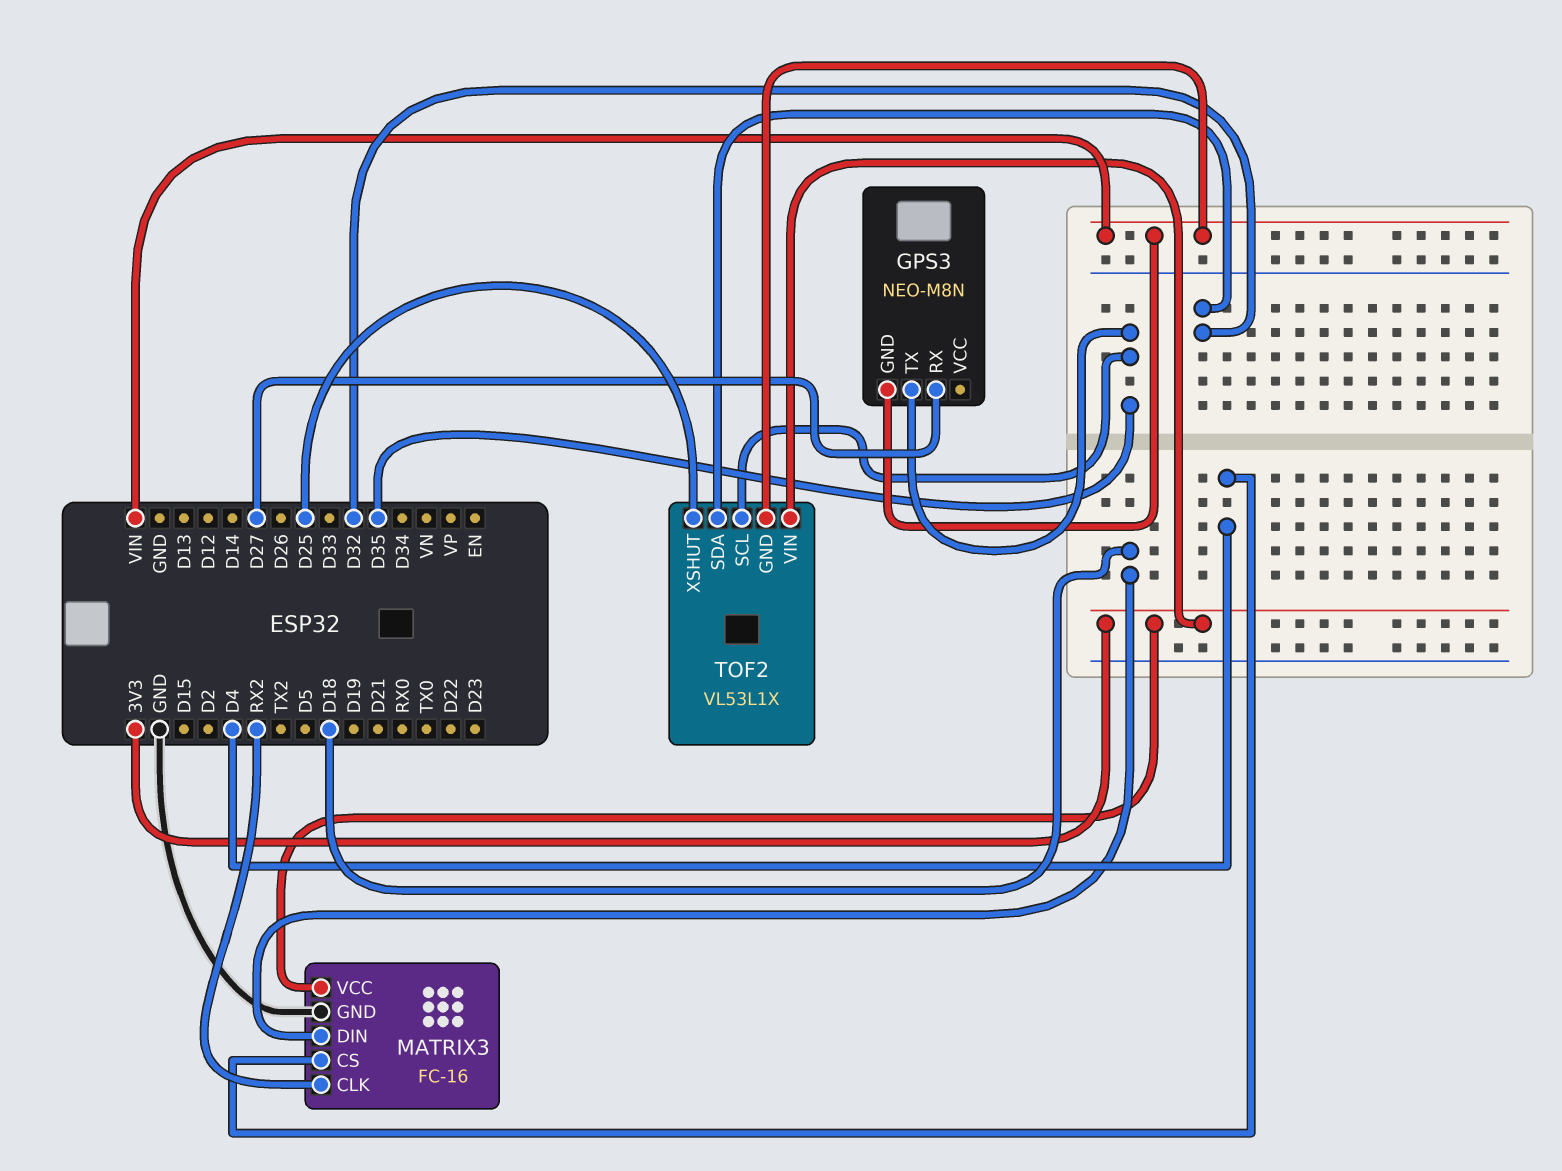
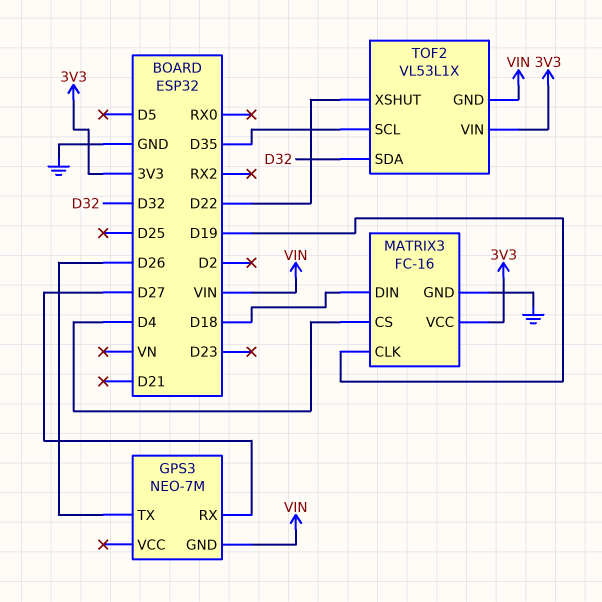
GPS3: NEO-M8N -> NEO-7M
GPS3 pin TX: D35 -> D26
MATRIX3 pin CLK: RX2 -> D19
TOF2 pin XSHUT: D25 -> D22

